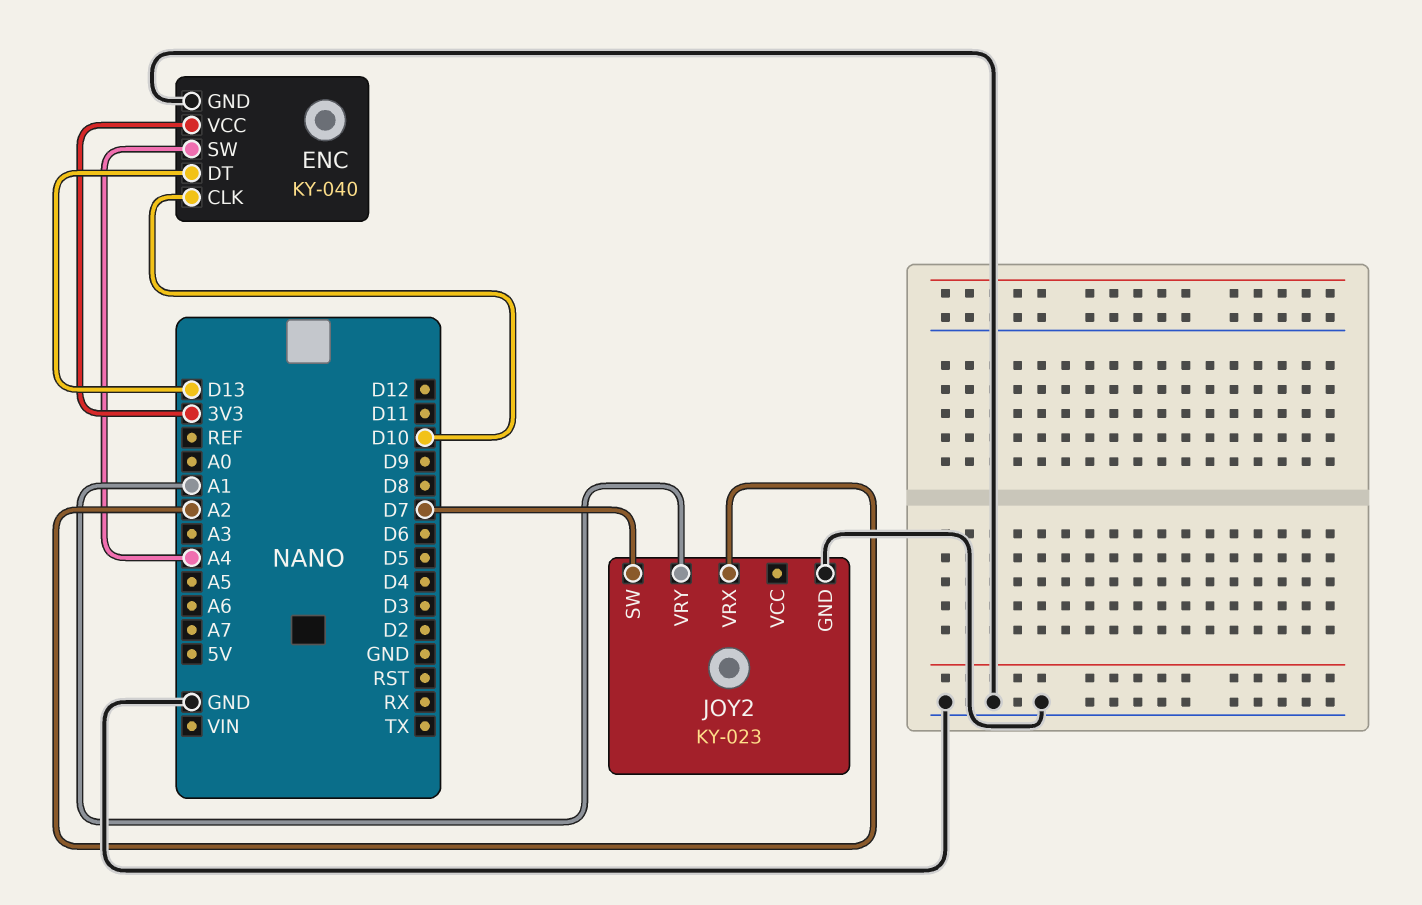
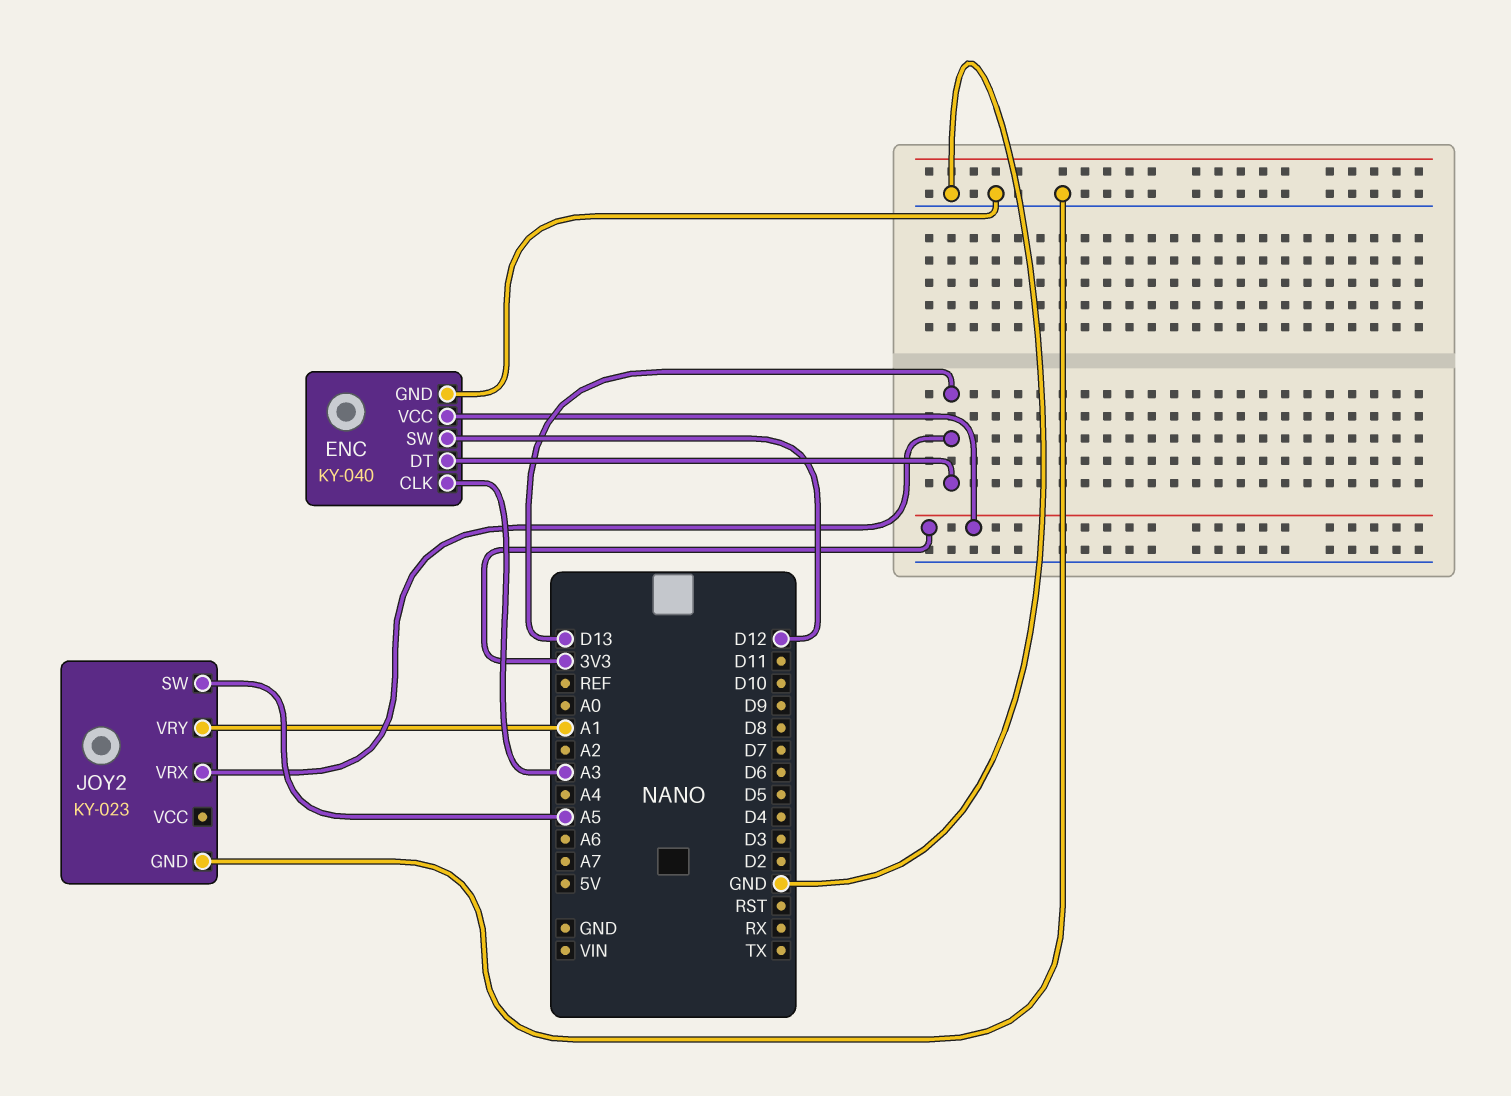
ENC pin CLK: D10 -> A3
ENC pin SW: A4 -> D12
JOY2 pin SW: D7 -> A5
JOY2 pin VRX: A2 -> D13

